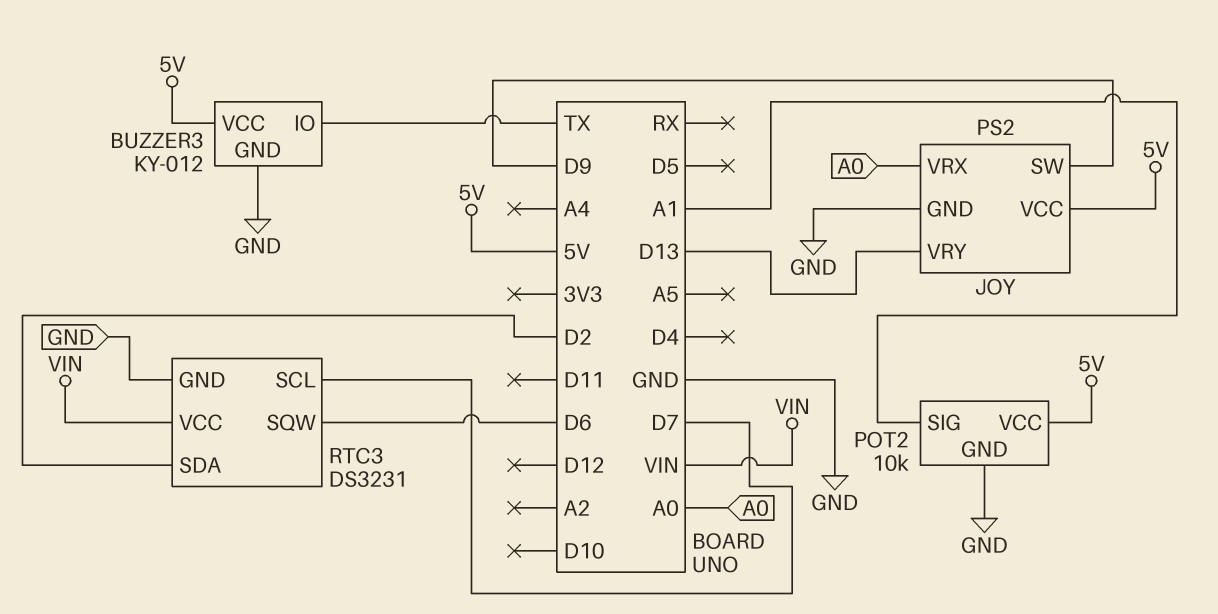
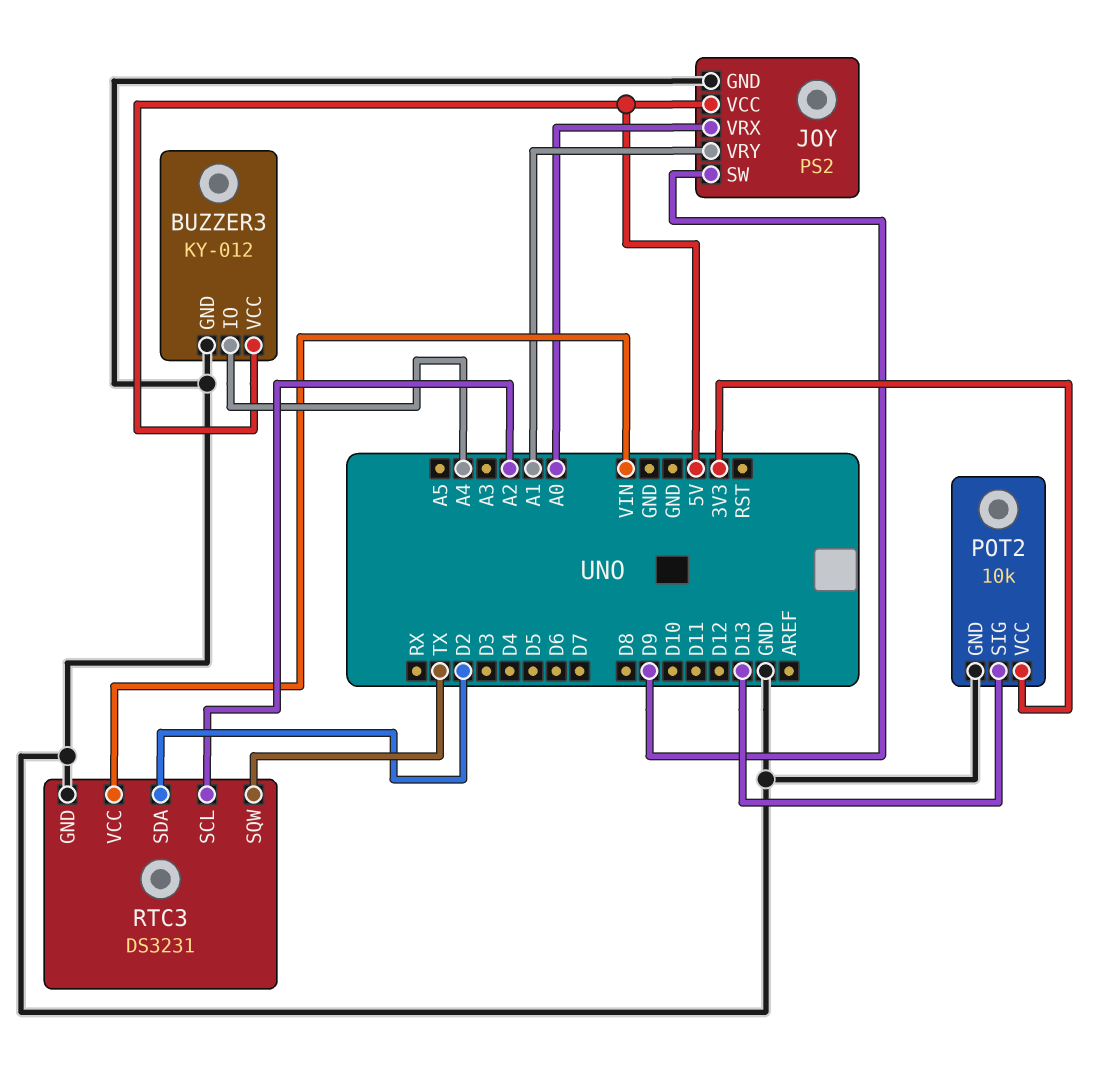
BUZZER3 pin IO: TX -> A4
JOY pin VRY: D13 -> A1
POT2 pin SIG: A1 -> D13
POT2 pin VCC: 5V -> 3V3
RTC3 pin SCL: D7 -> A2
RTC3 pin SQW: D6 -> TX

